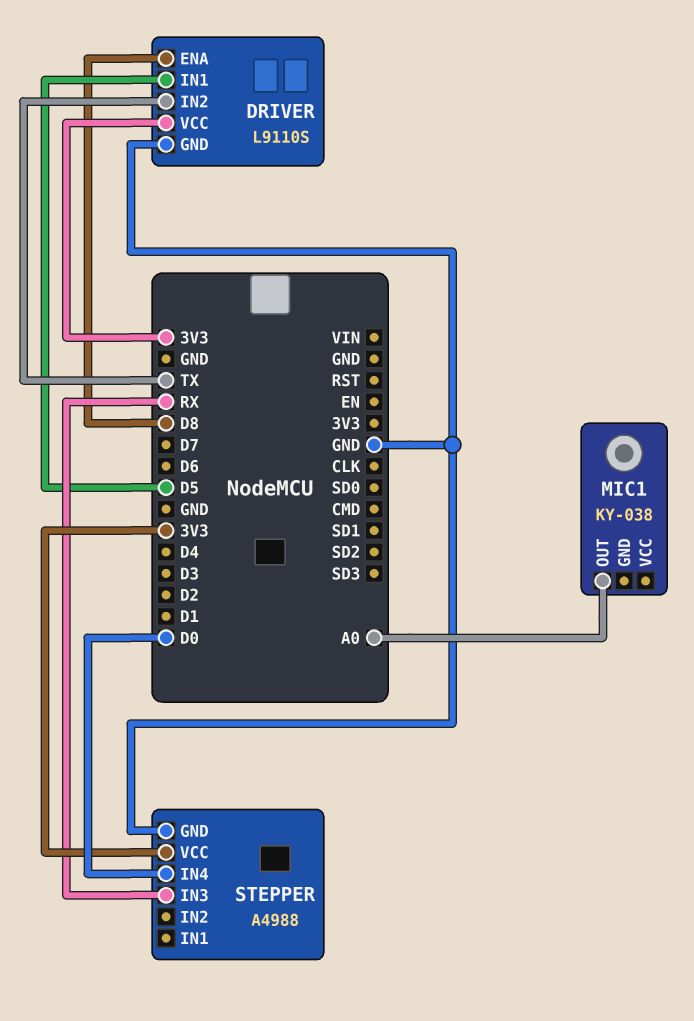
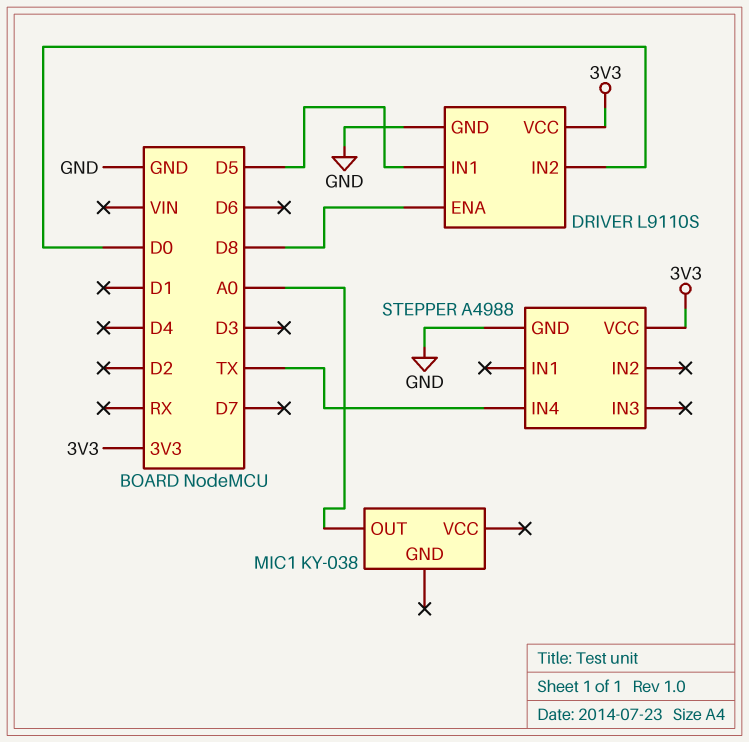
DRIVER pin IN2: TX -> D0
STEPPER pin IN3: RX -> none
STEPPER pin IN4: D0 -> TX

